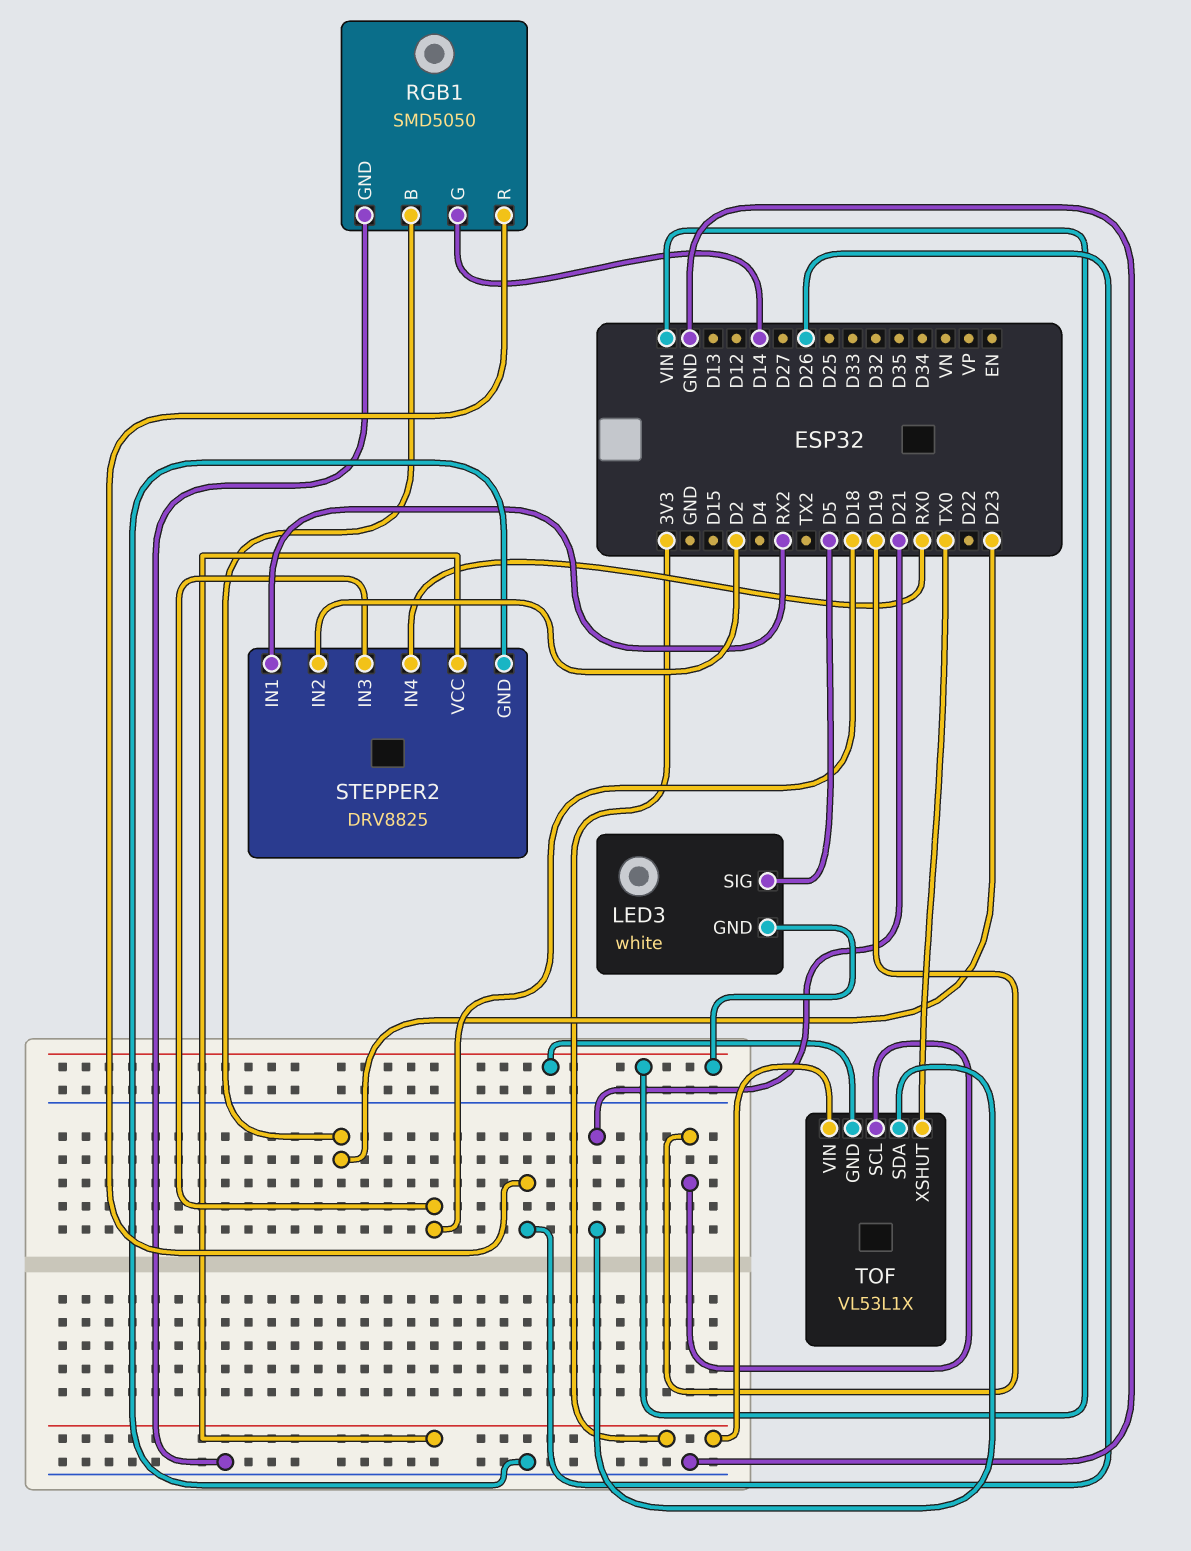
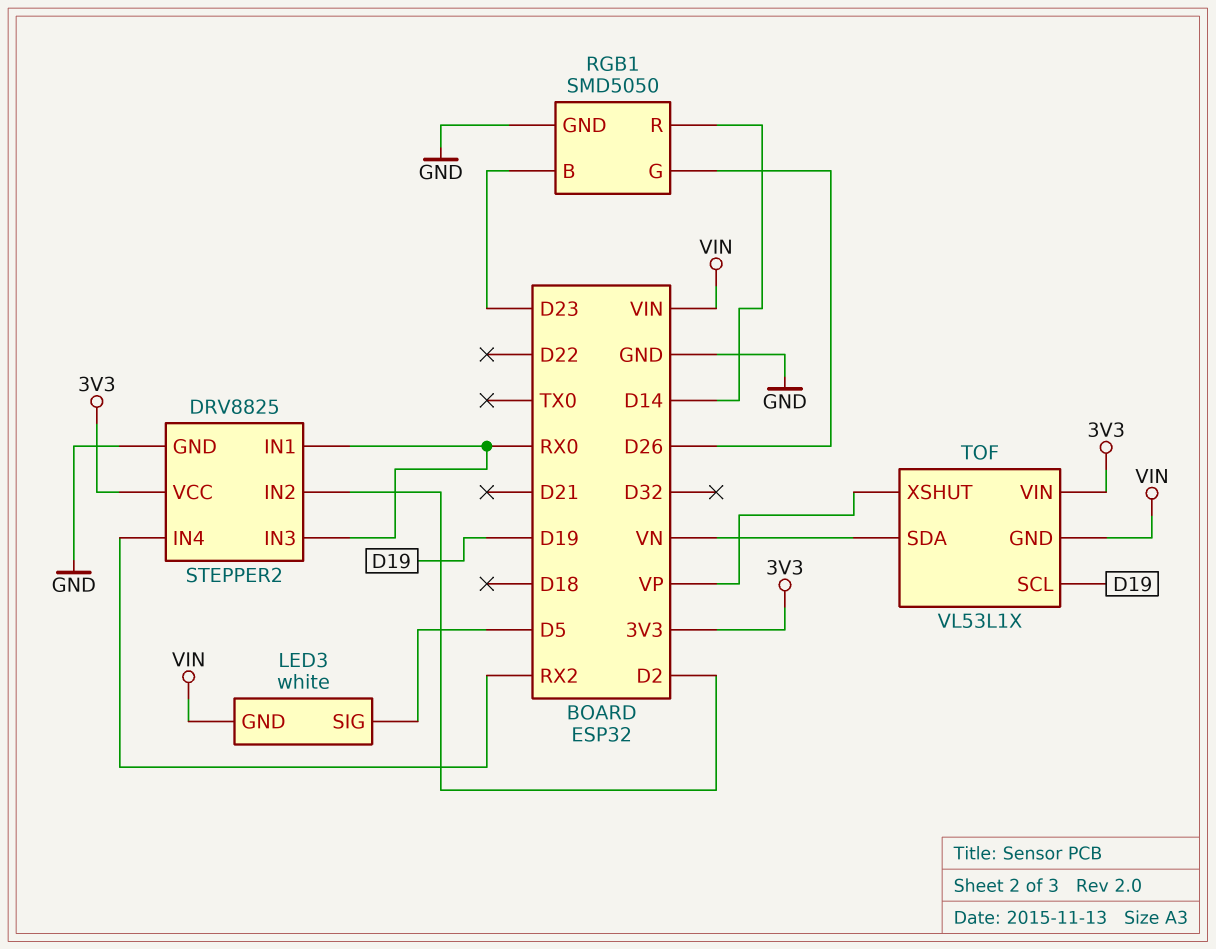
RGB1 pin G: D14 -> D26
RGB1 pin R: D26 -> D14
STEPPER2 pin IN1: RX2 -> RX0
STEPPER2 pin IN3: D18 -> RX0
STEPPER2 pin IN4: RX0 -> RX2
TOF pin SDA: D21 -> VN
TOF pin XSHUT: TX0 -> VP

